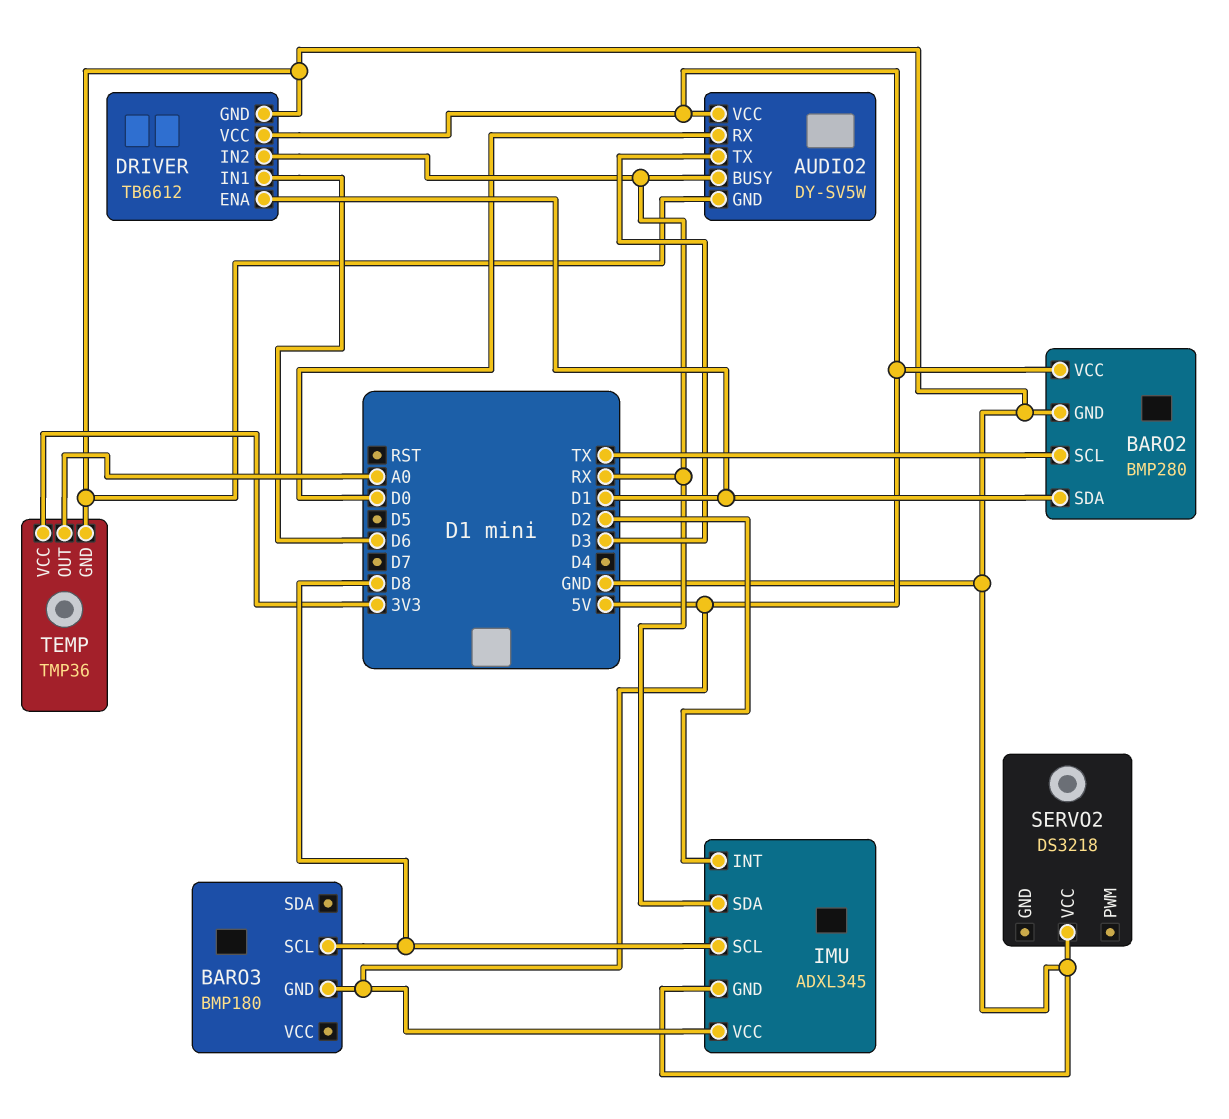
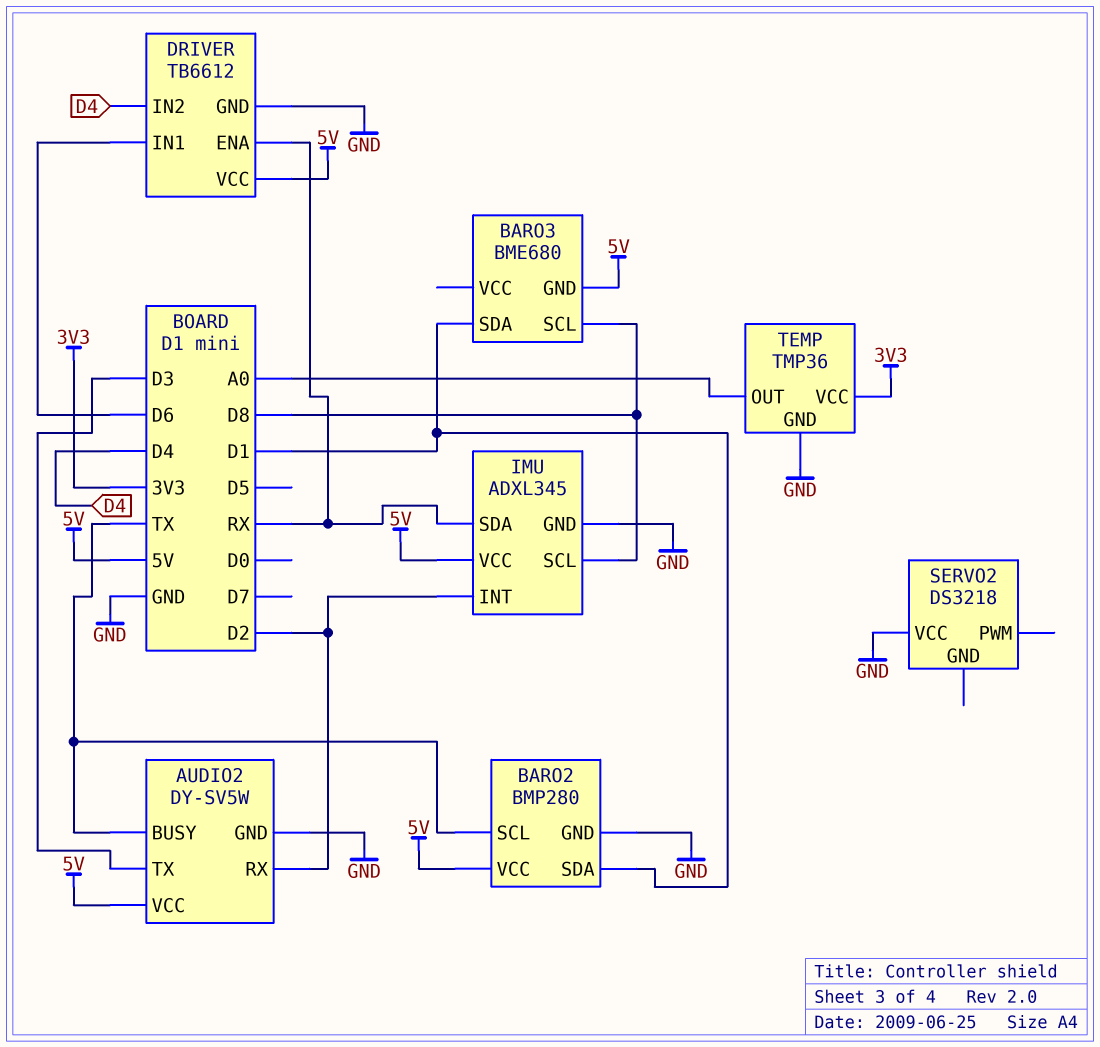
AUDIO2 pin BUSY: RX -> TX
AUDIO2 pin RX: D0 -> D2
BARO3: BMP180 -> BME680
BARO3 pin SDA: none -> D1
DRIVER pin ENA: D1 -> RX
DRIVER pin IN2: RX -> D4

